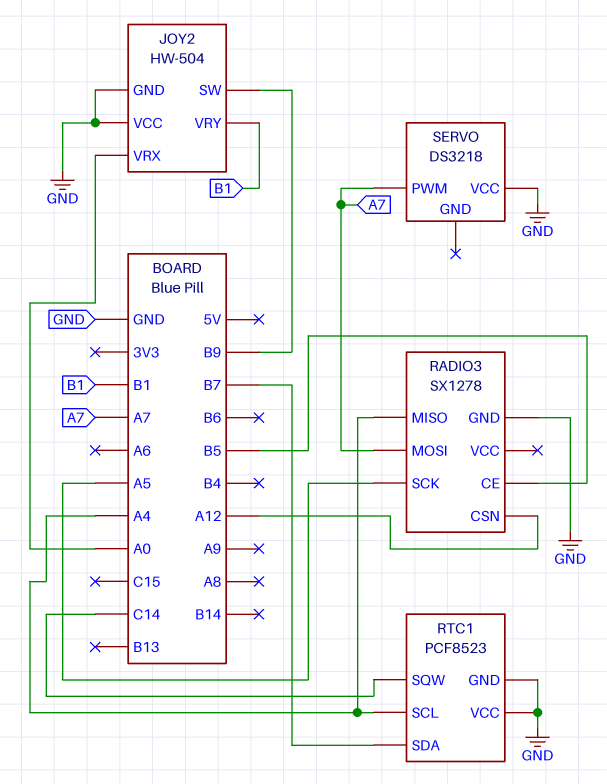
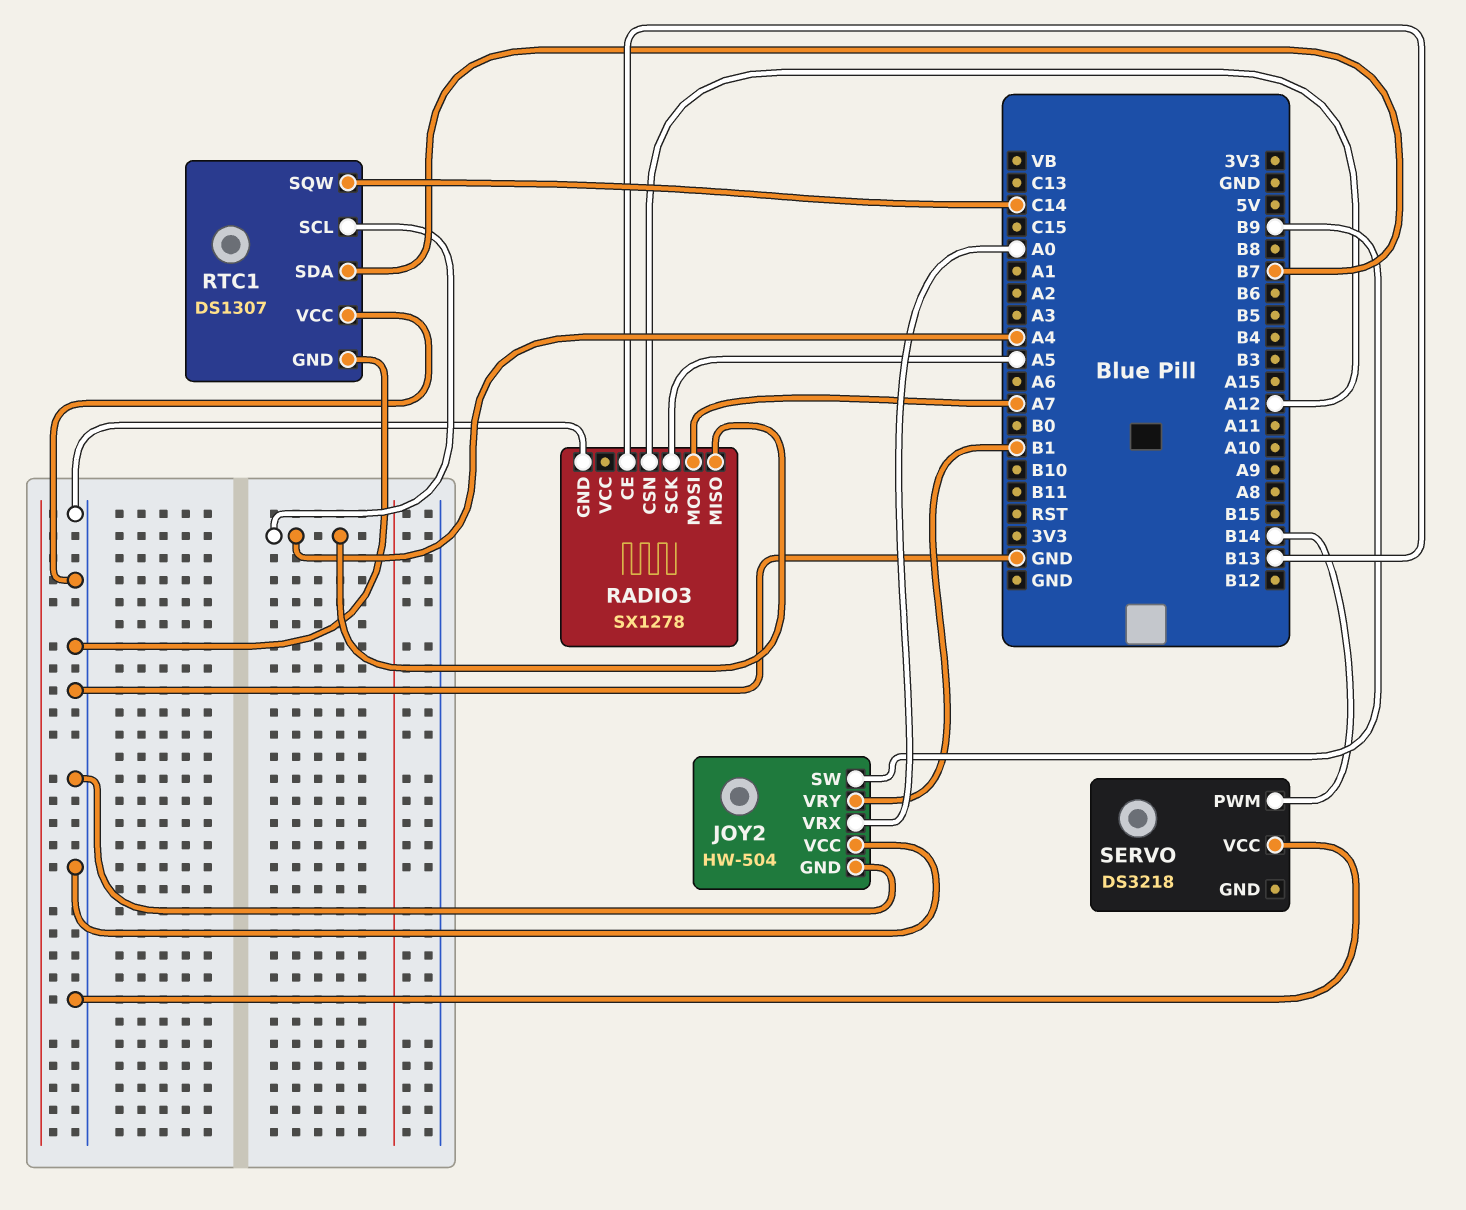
RADIO3 pin CE: B5 -> B13
RTC1: PCF8523 -> DS1307
SERVO pin PWM: A7 -> B14

